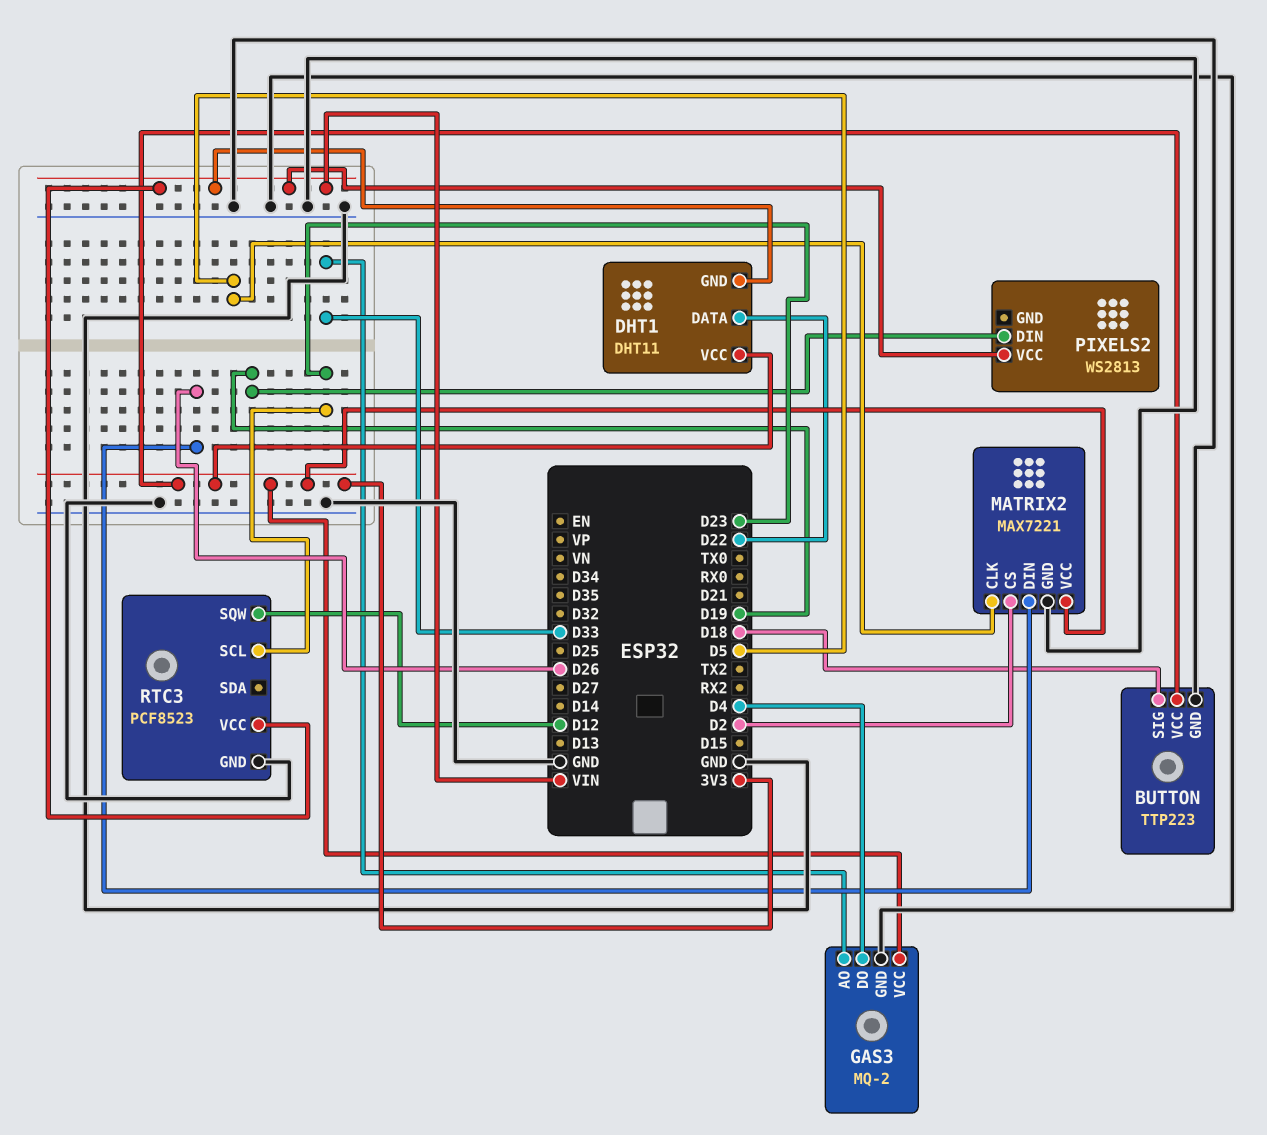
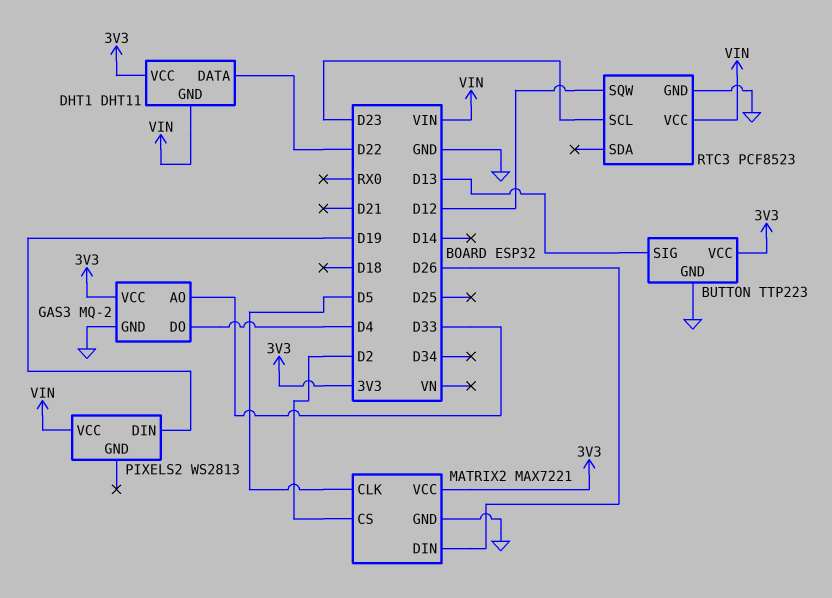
BUTTON pin SIG: D18 -> D13

